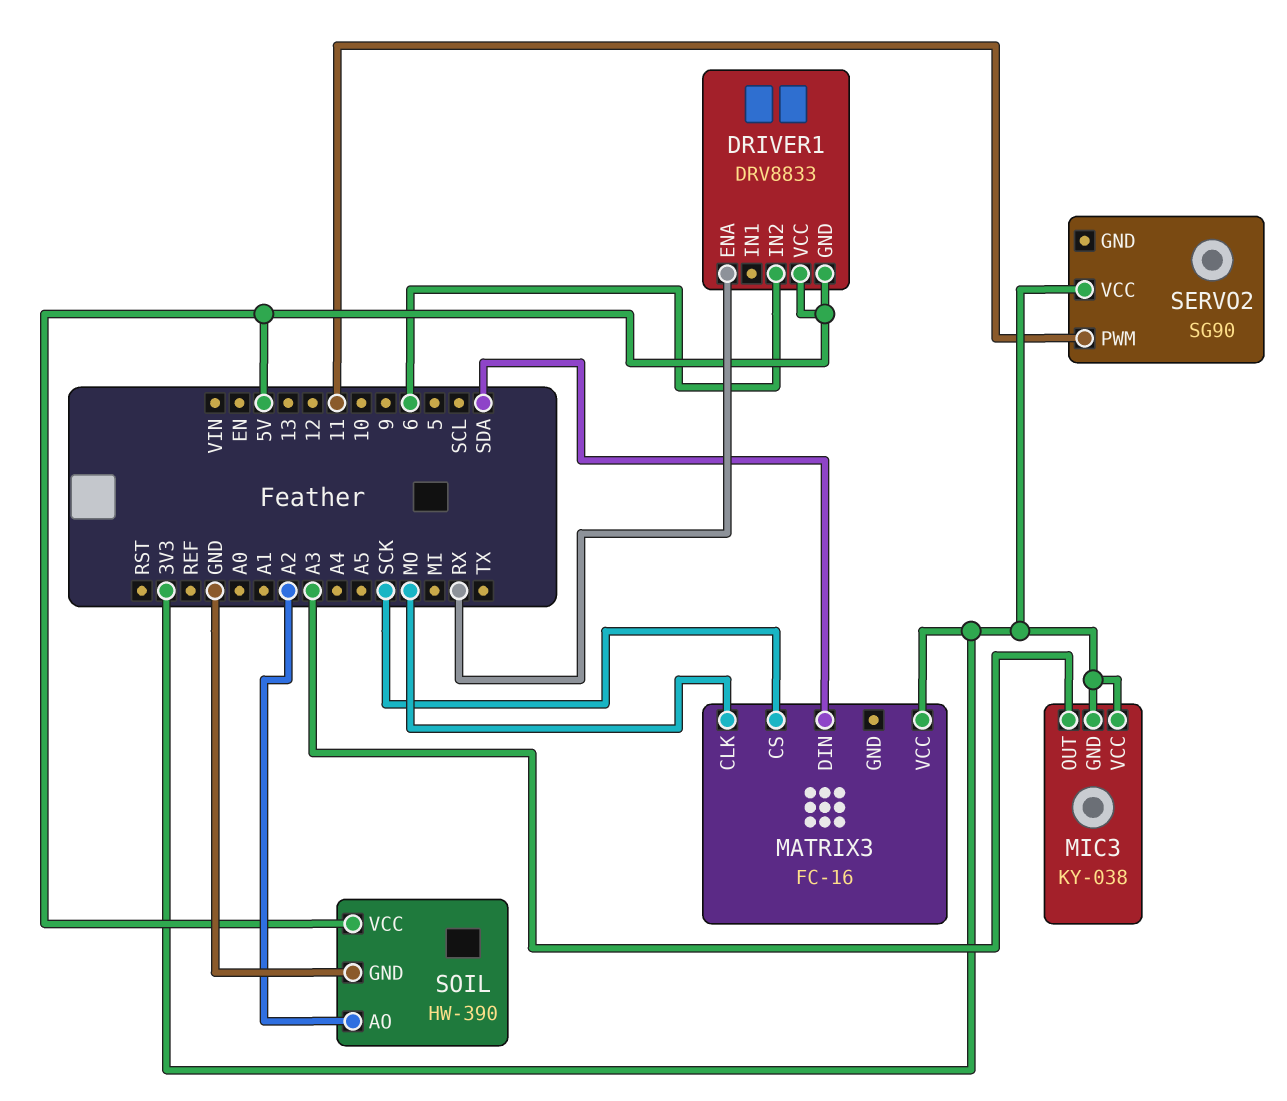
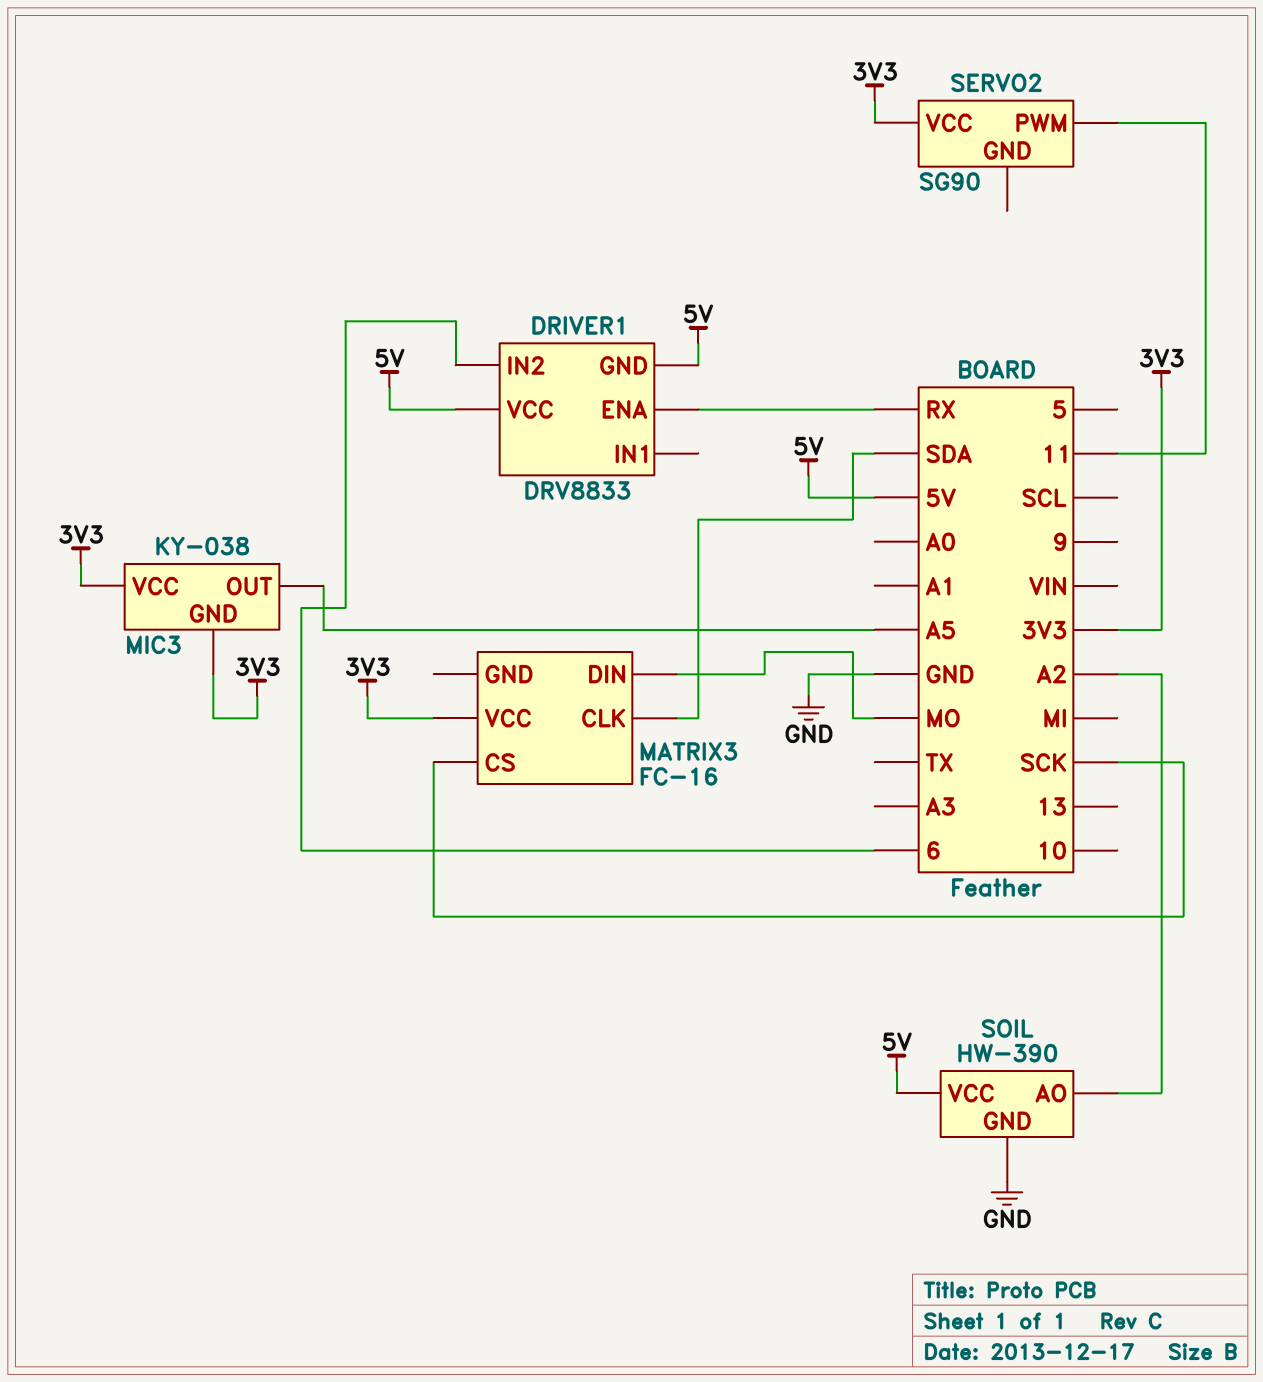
MATRIX3 pin CLK: MO -> SDA
MATRIX3 pin DIN: SDA -> MO
MIC3 pin OUT: A3 -> A5

